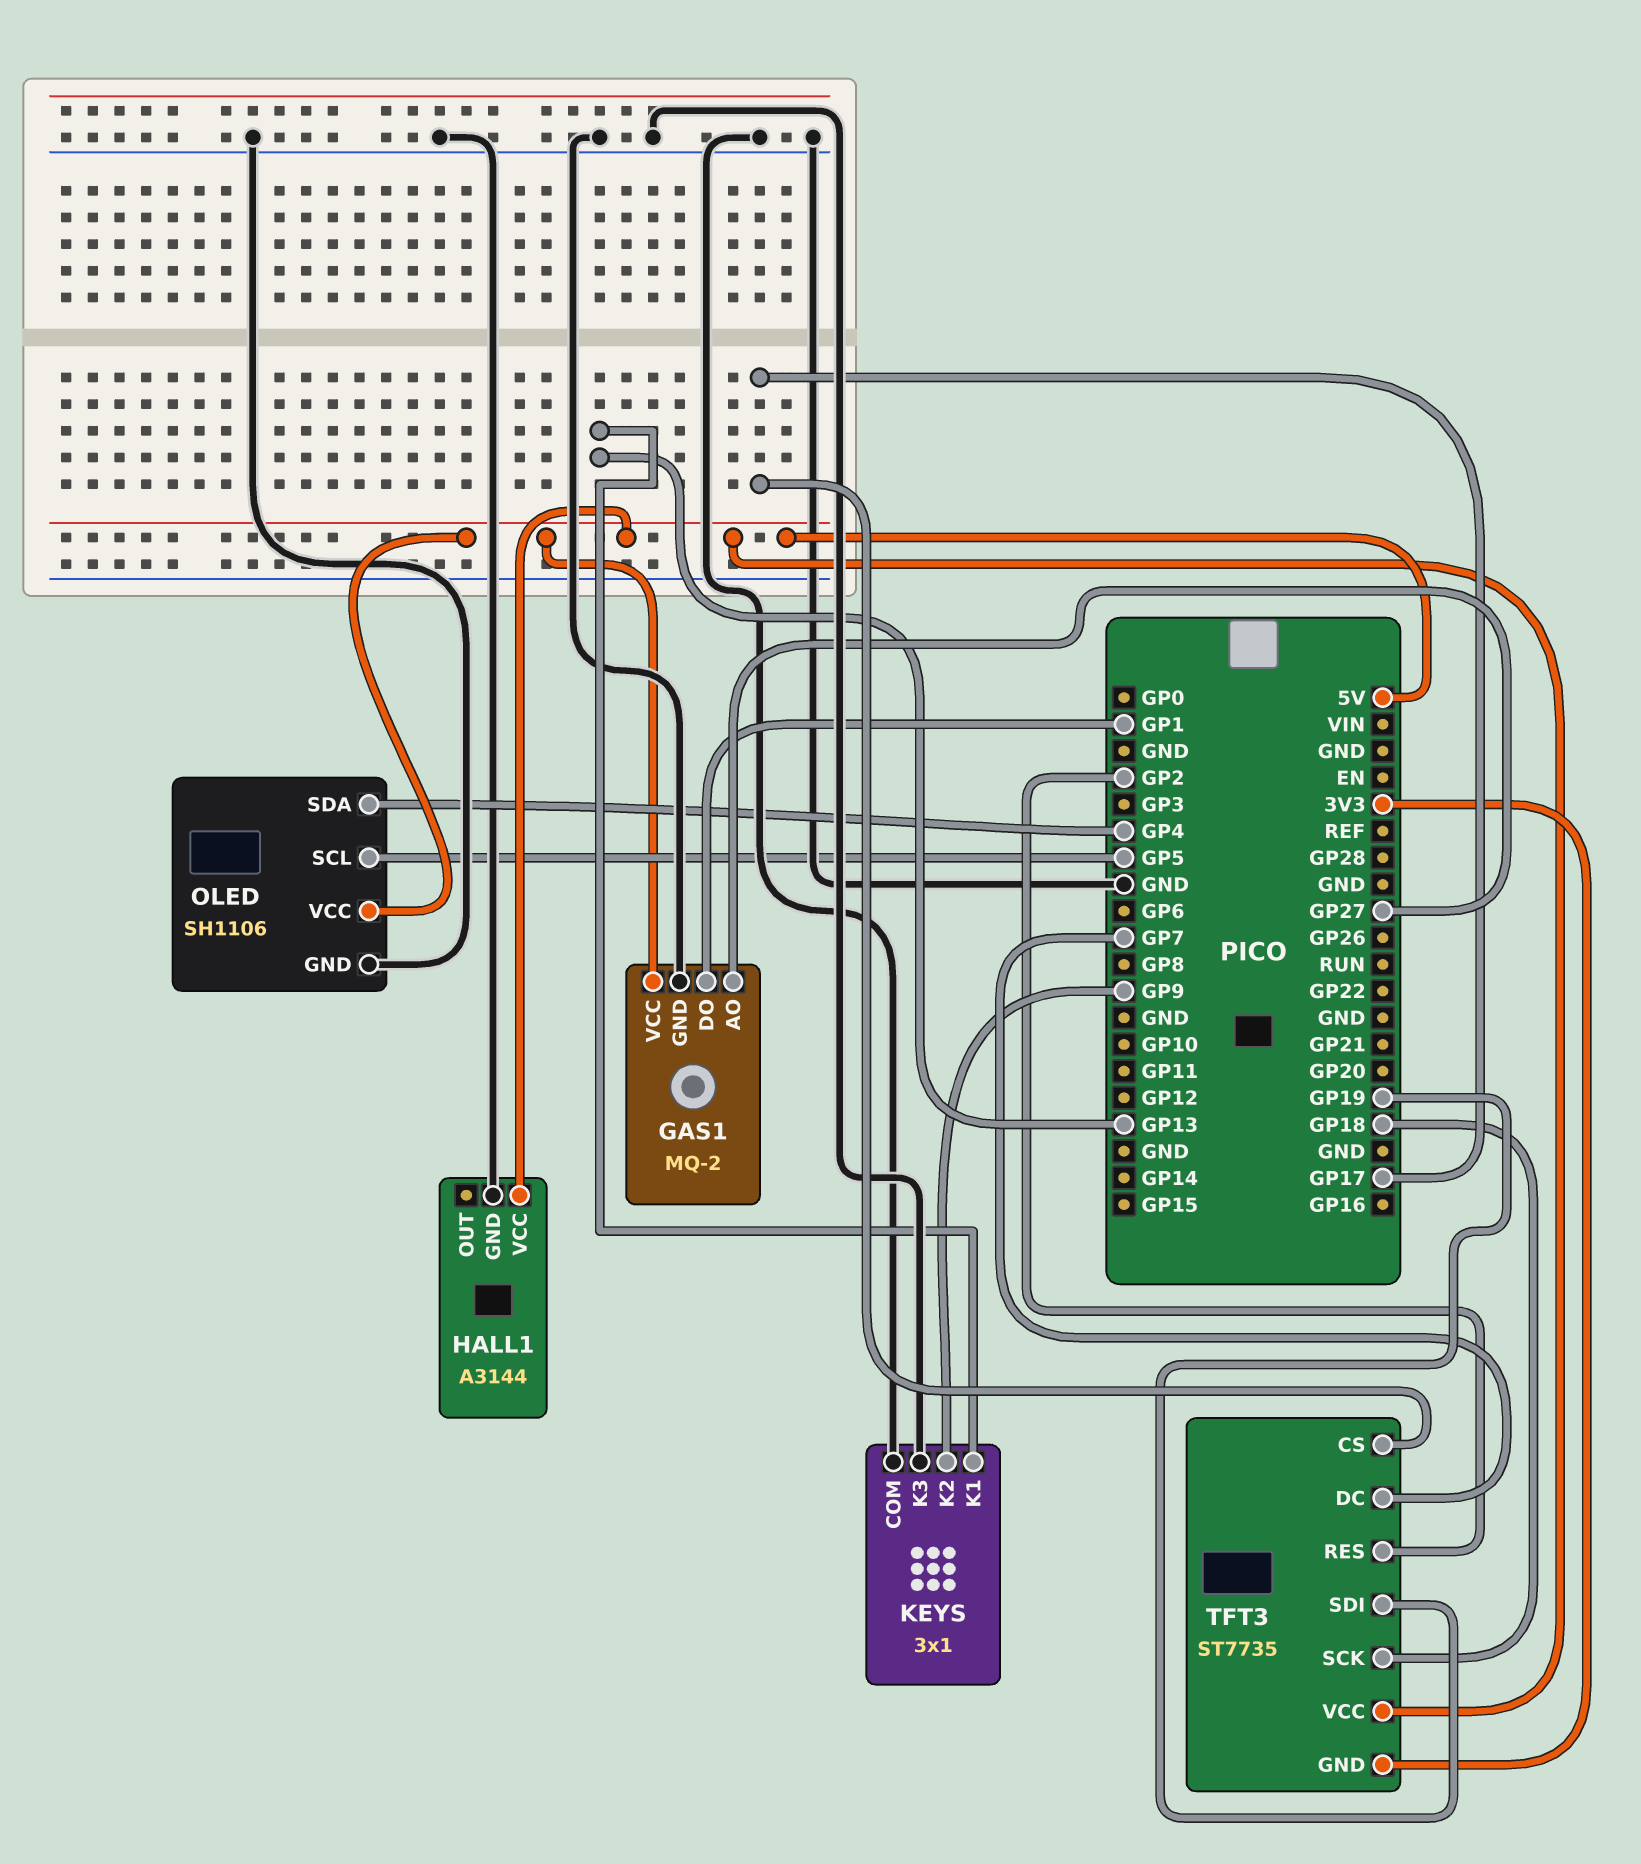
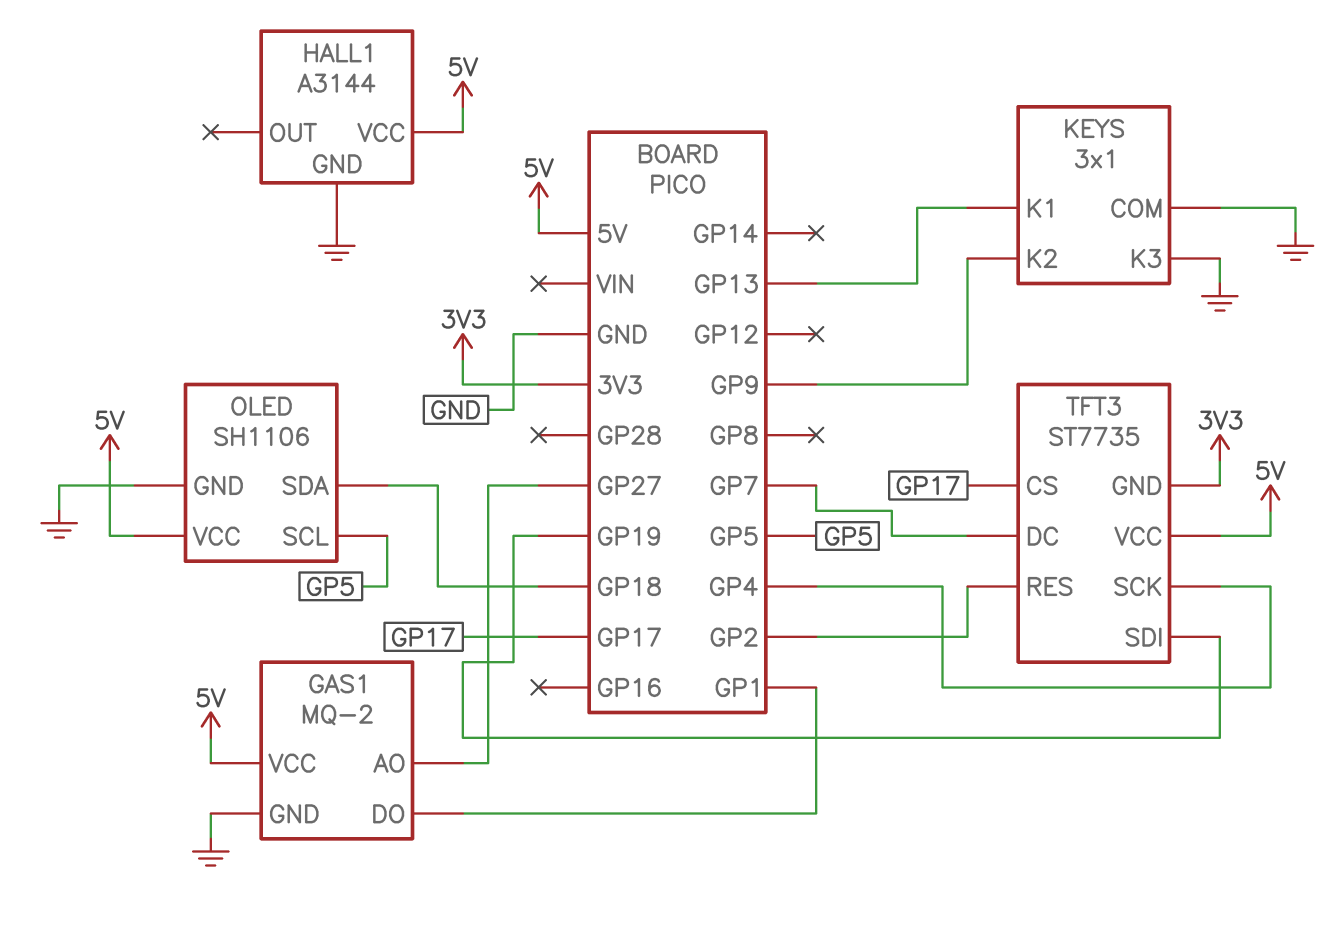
OLED pin SDA: GP4 -> GP18
TFT3 pin SCK: GP18 -> GP4

